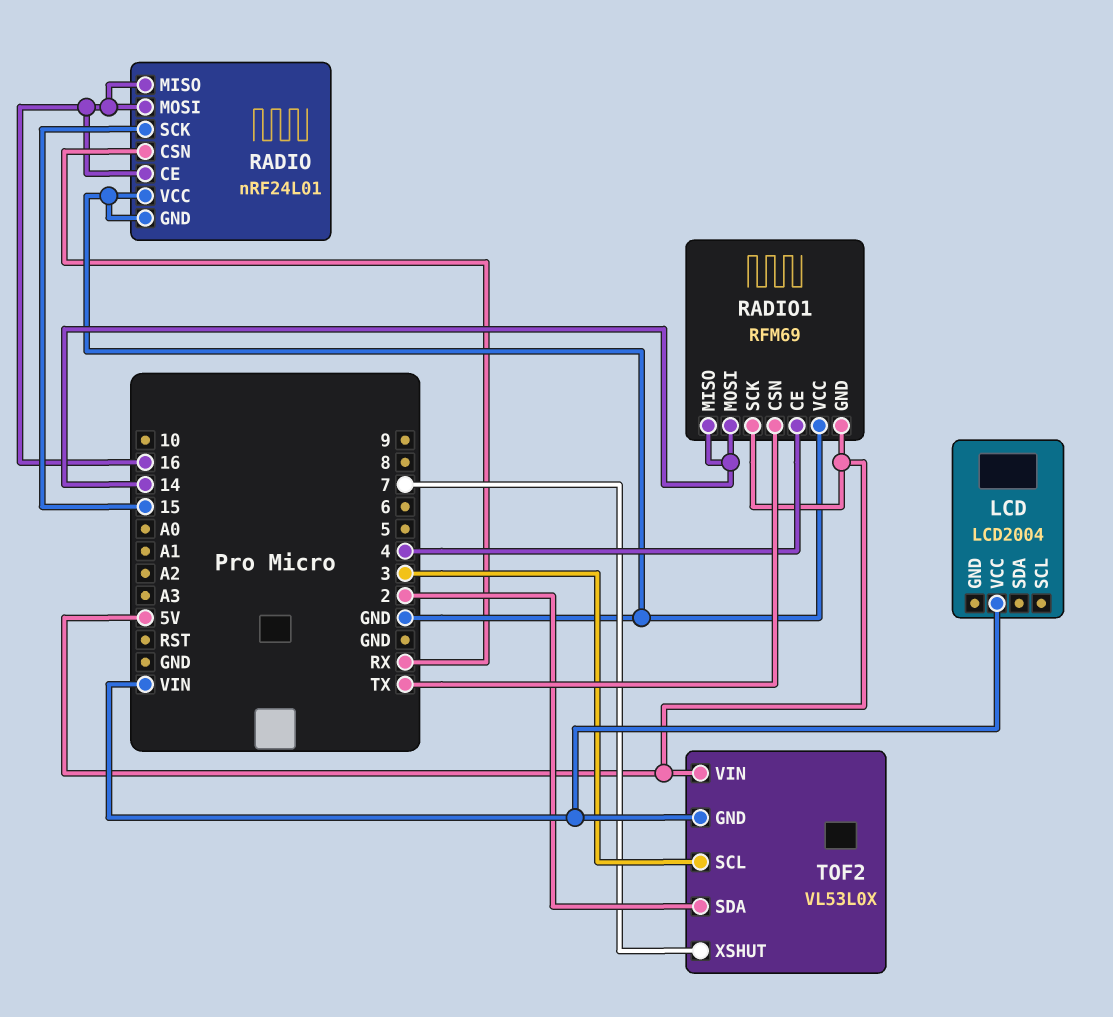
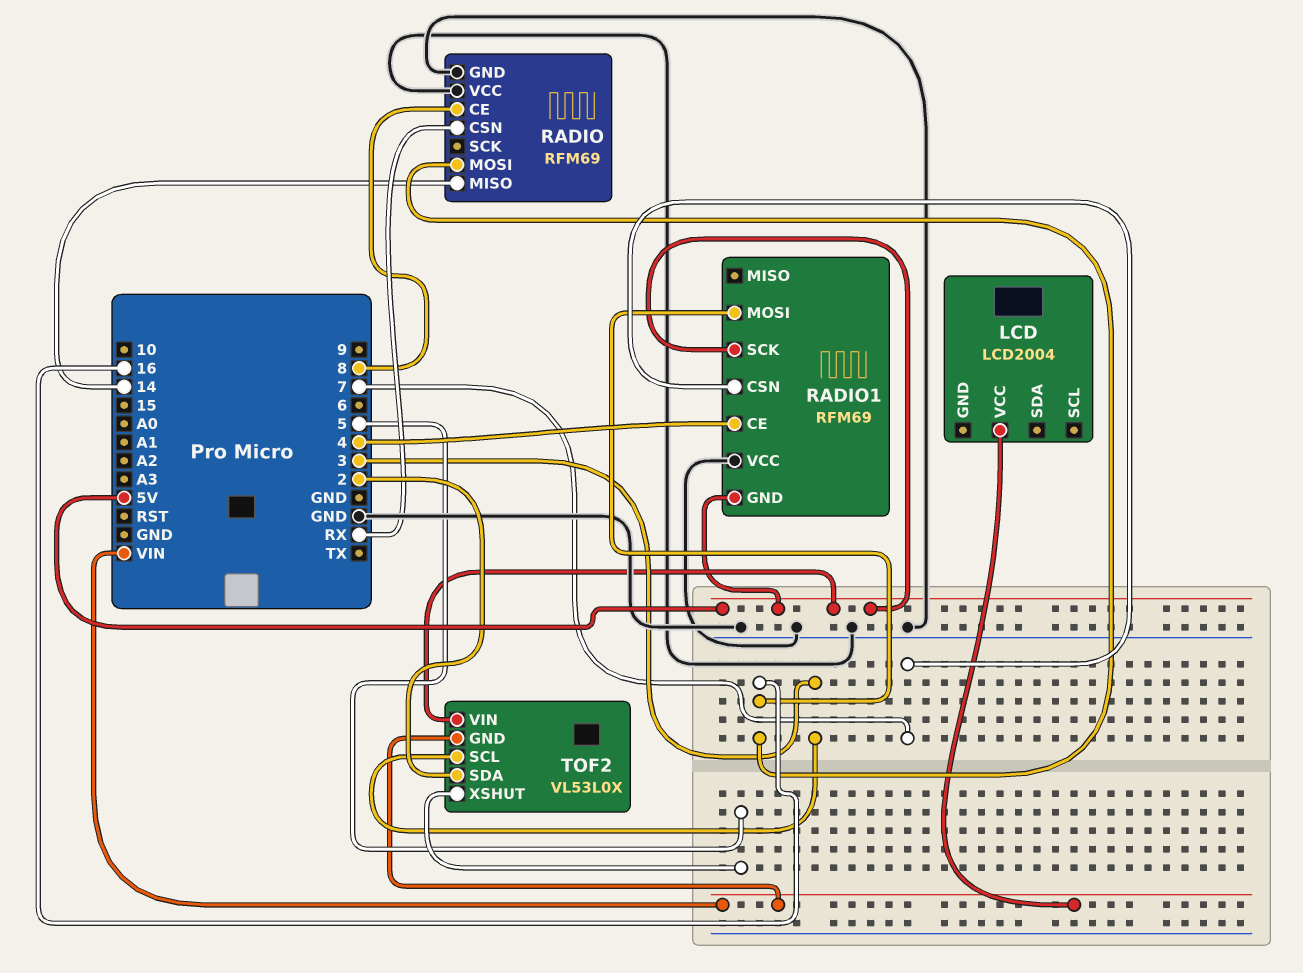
RADIO: nRF24L01 -> RFM69
RADIO pin CE: 16 -> 8
RADIO pin MISO: 16 -> 14
RADIO pin SCK: 15 -> none
RADIO1 pin CSN: TX -> 7
RADIO1 pin MISO: 14 -> none
RADIO1 pin MOSI: 14 -> 16
TOF2 pin XSHUT: 7 -> 5

